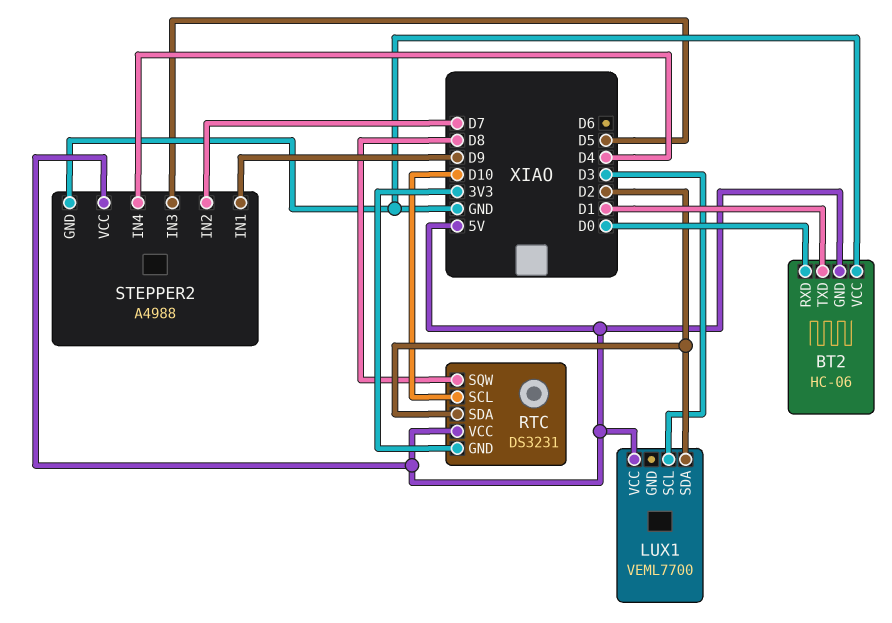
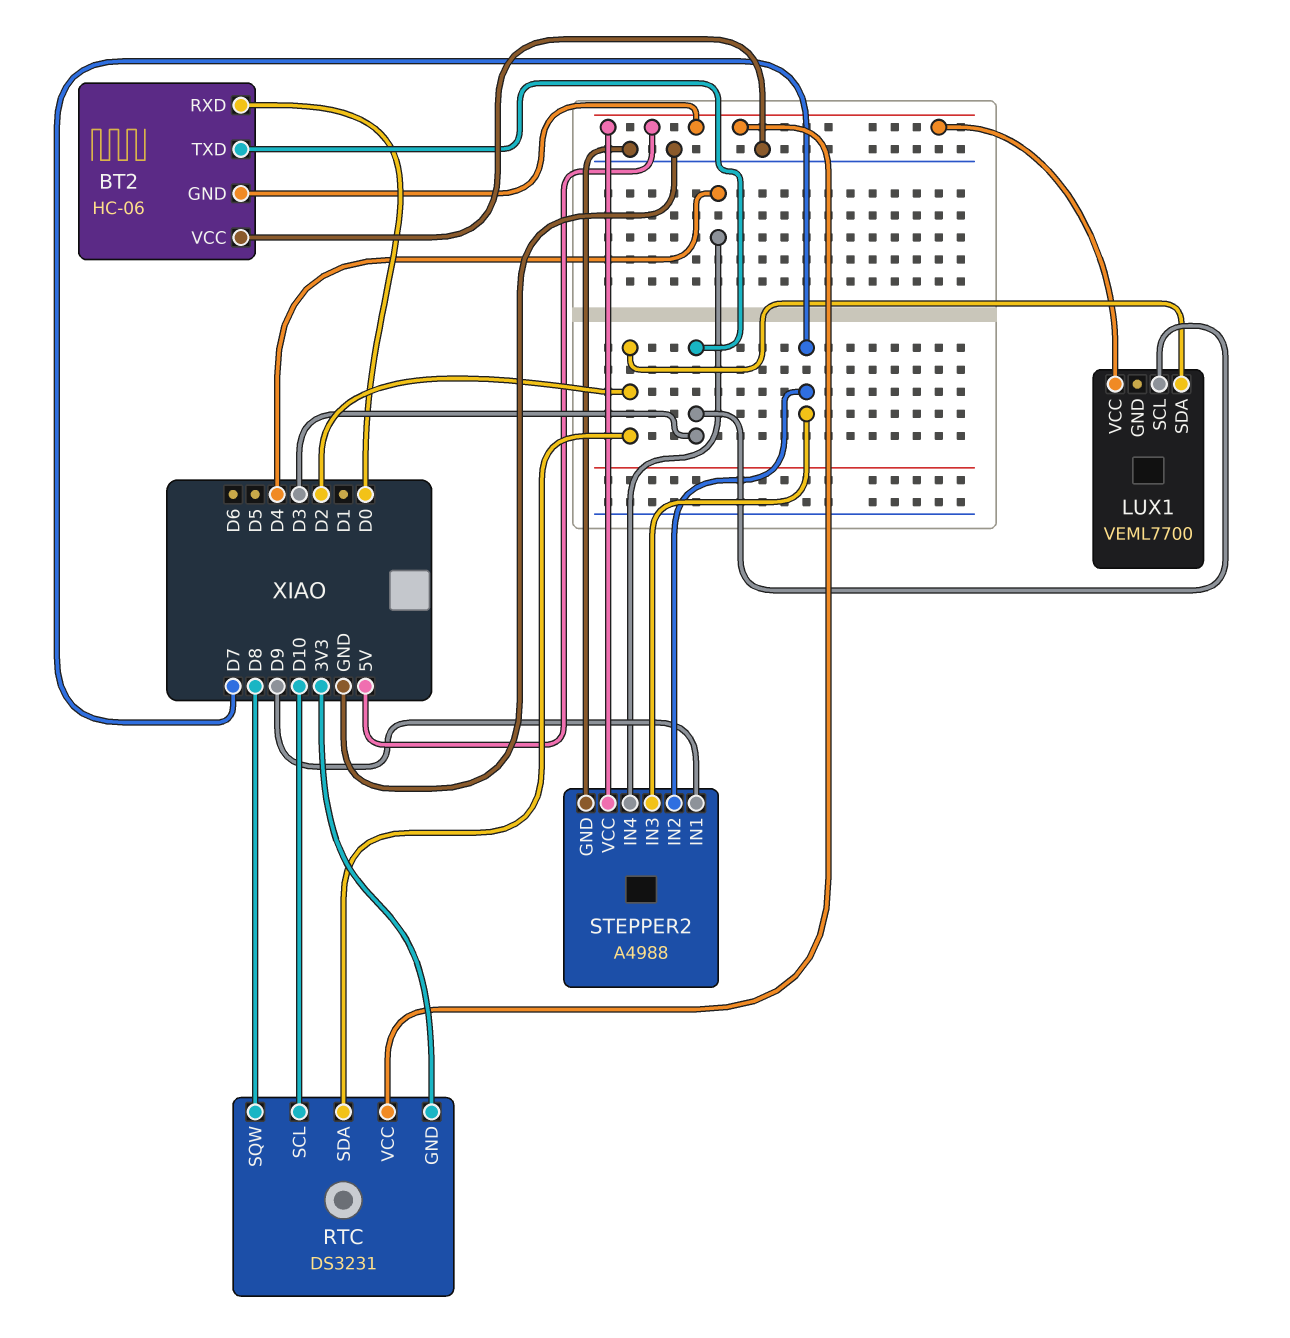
BT2 pin TXD: D1 -> D3
STEPPER2 pin IN3: D5 -> D7

